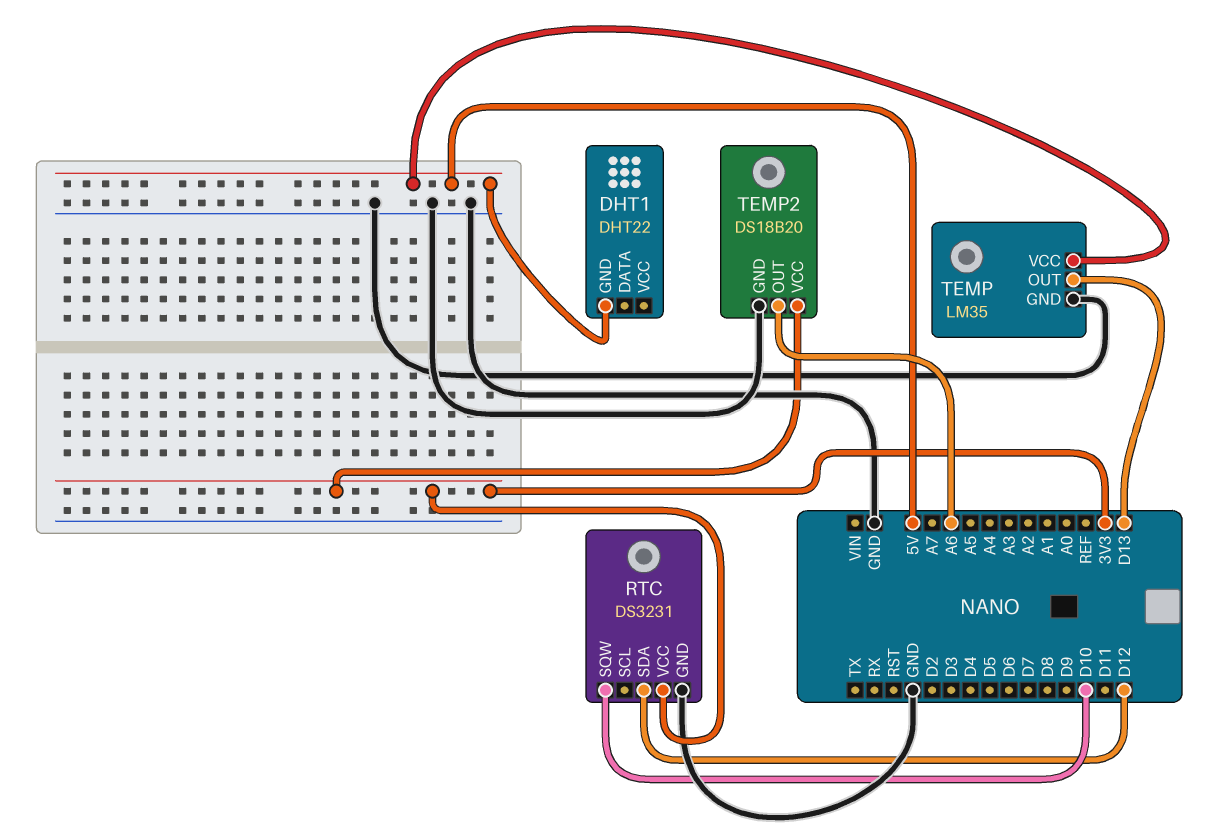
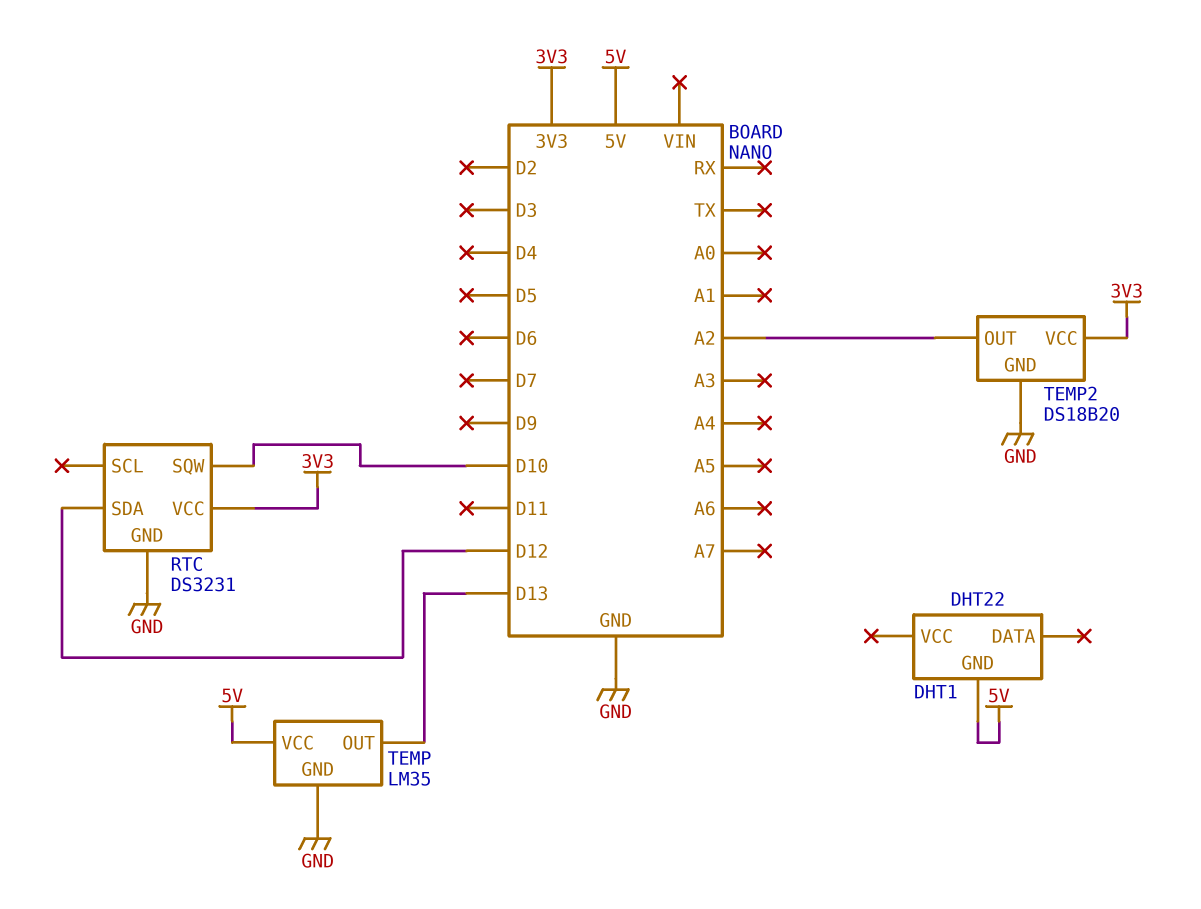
TEMP2 pin OUT: A6 -> A2

